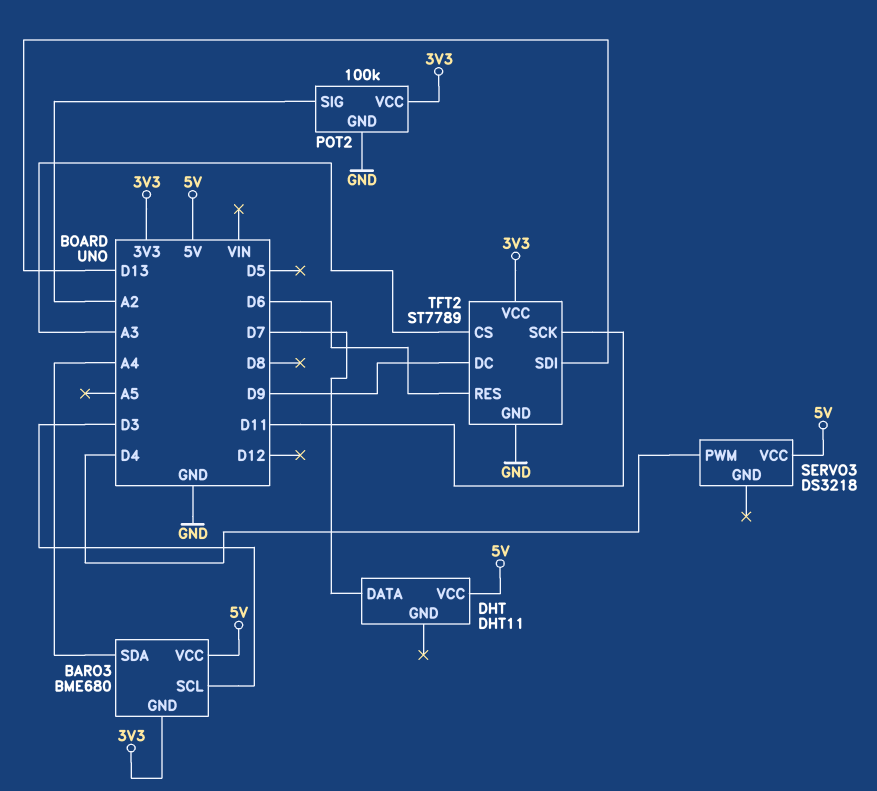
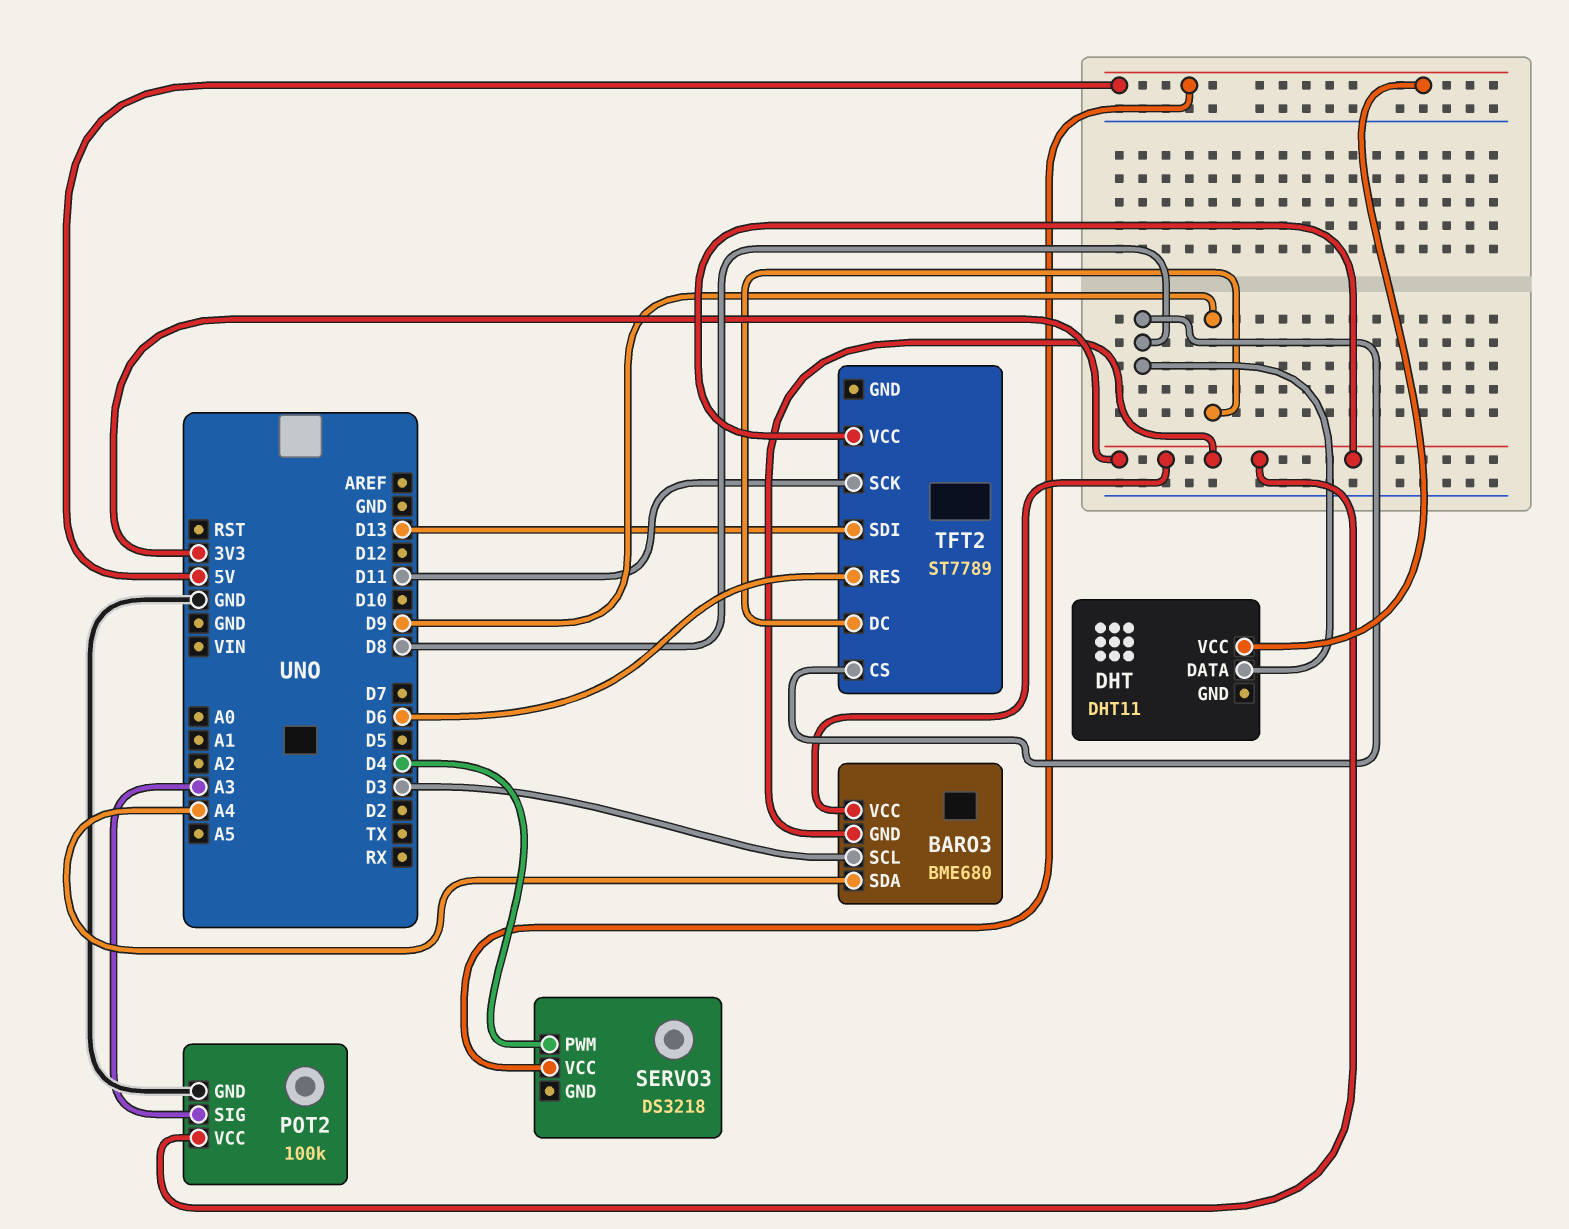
BARO3 pin VCC: 5V -> 3V3
DHT pin DATA: D7 -> D8
POT2 pin SIG: A2 -> A3
TFT2 pin CS: A3 -> D8
TFT2 pin GND: GND -> none

